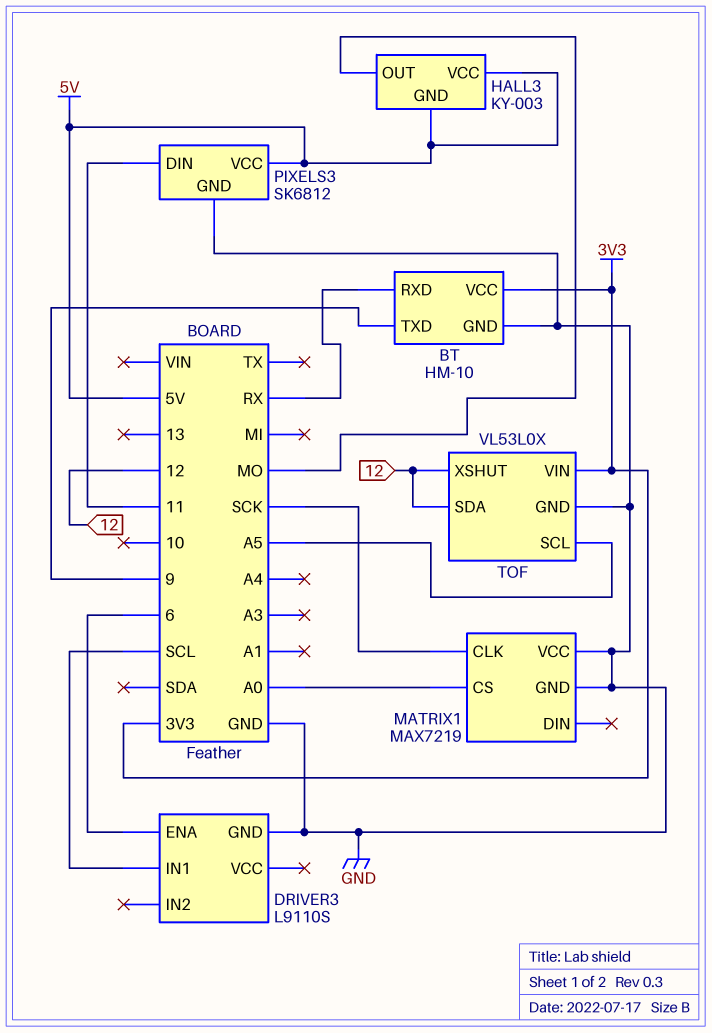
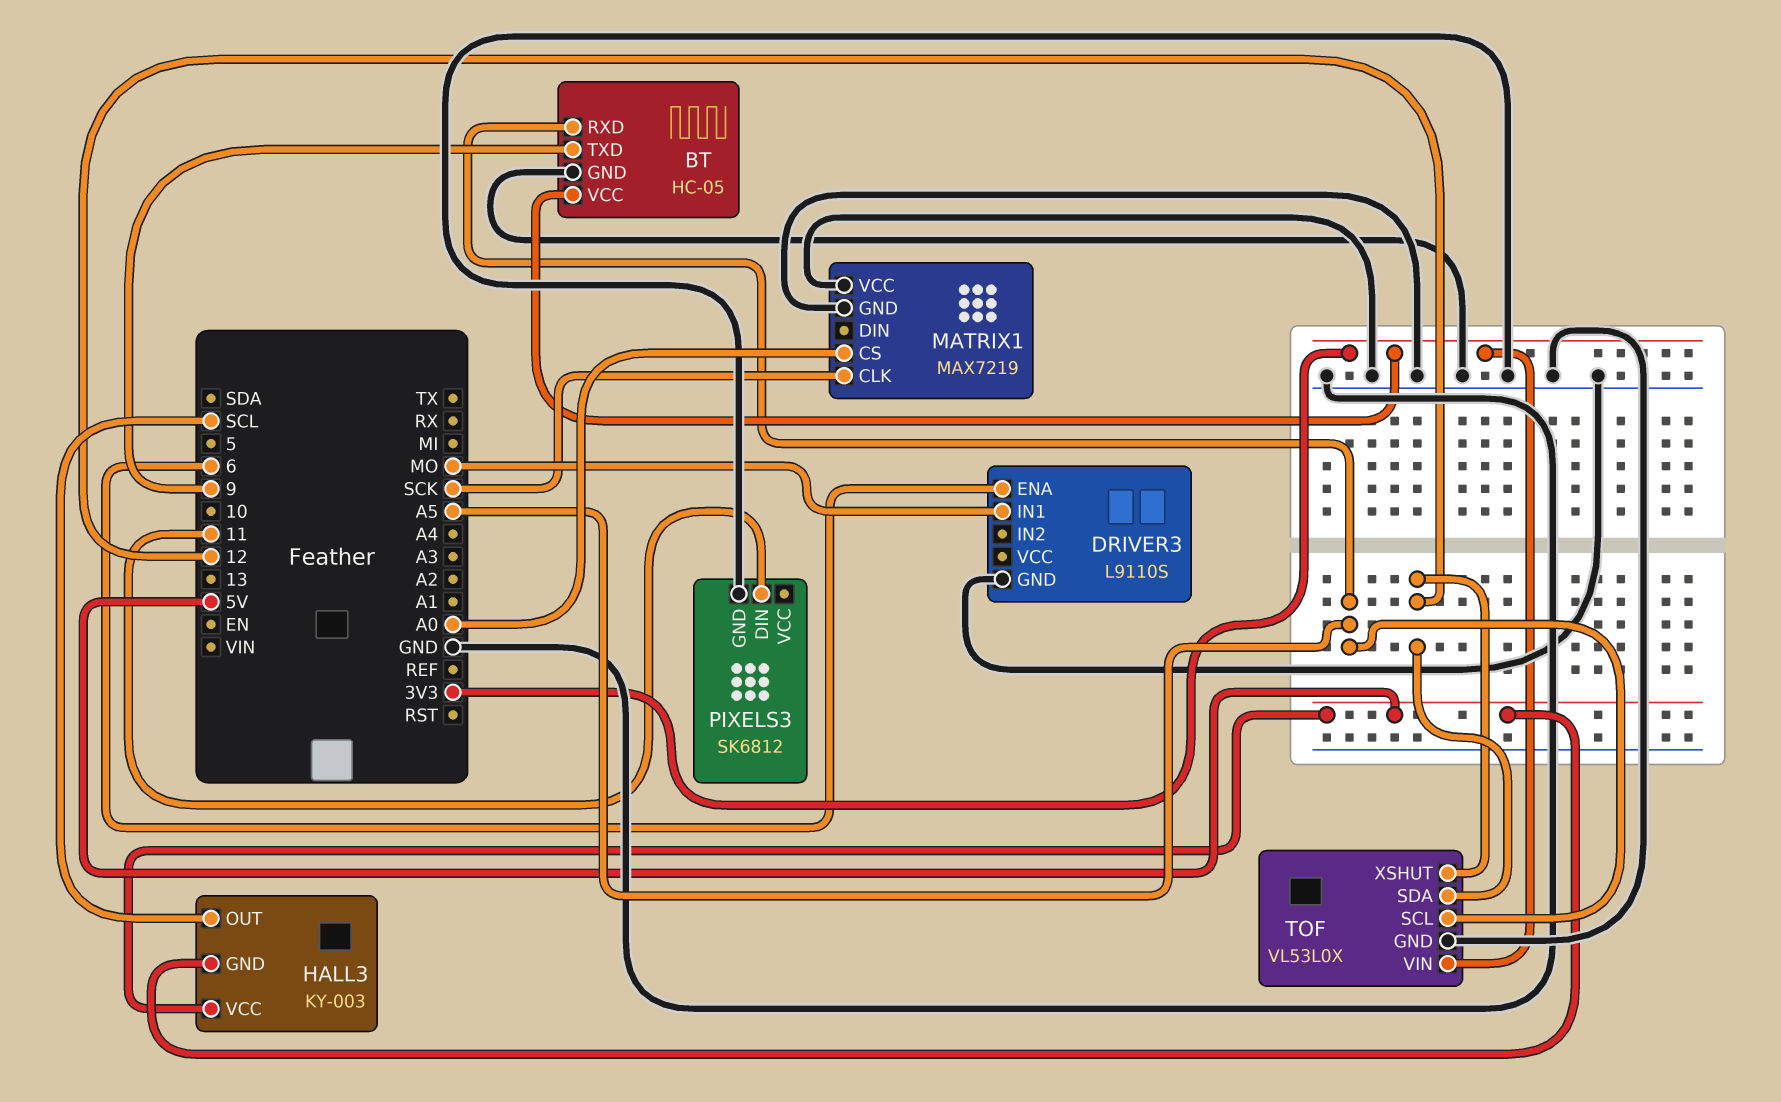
BT: HM-10 -> HC-05
BT pin RXD: RX -> A5
DRIVER3 pin IN1: SCL -> MO
HALL3 pin OUT: MO -> SCL
PIXELS3 pin VCC: 5V -> none

